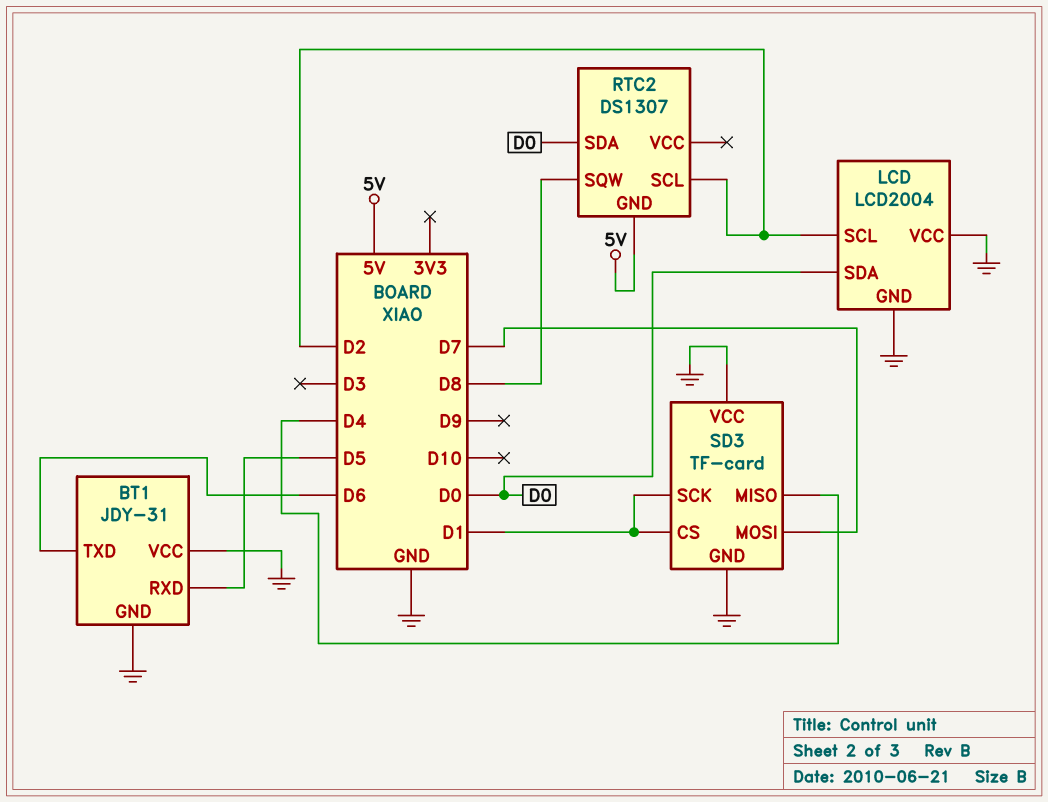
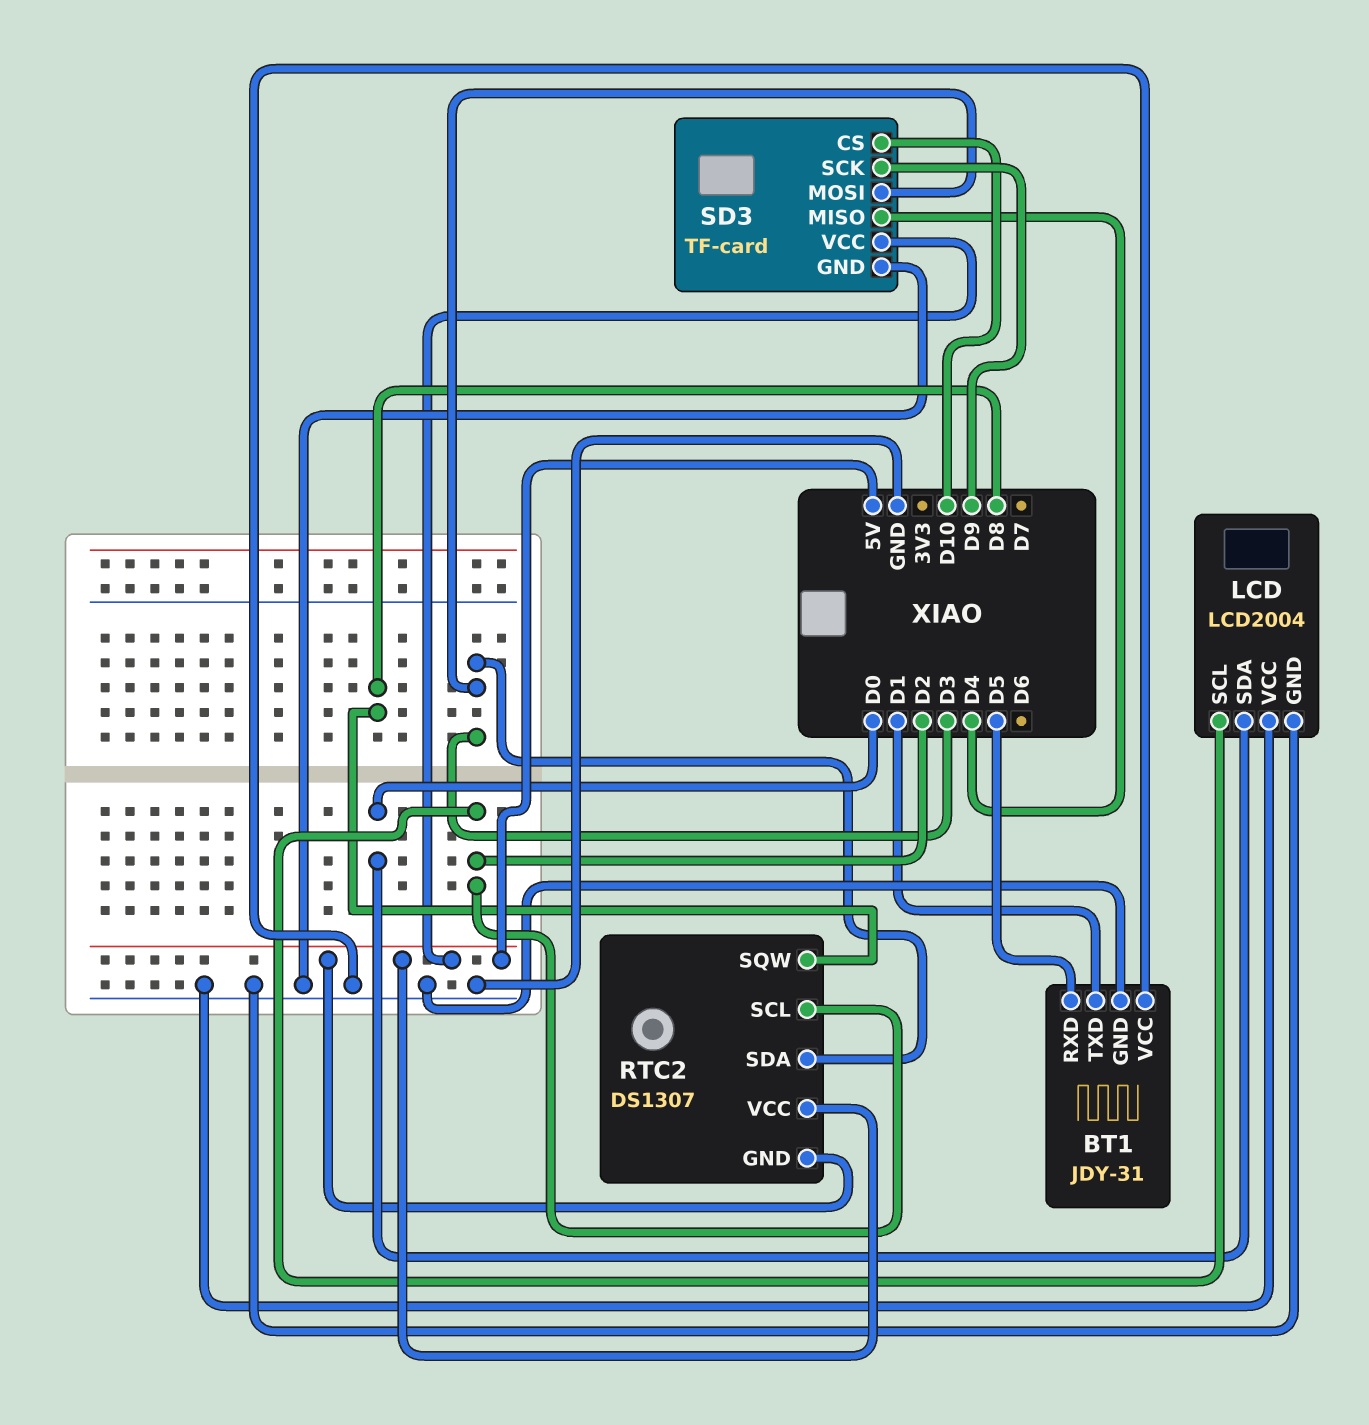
BT1 pin TXD: D6 -> D1
RTC2 pin SDA: D0 -> D3
RTC2 pin VCC: none -> 5V
SD3 pin CS: D1 -> D10
SD3 pin MOSI: D7 -> D3
SD3 pin SCK: D1 -> D9
SD3 pin VCC: GND -> 5V

